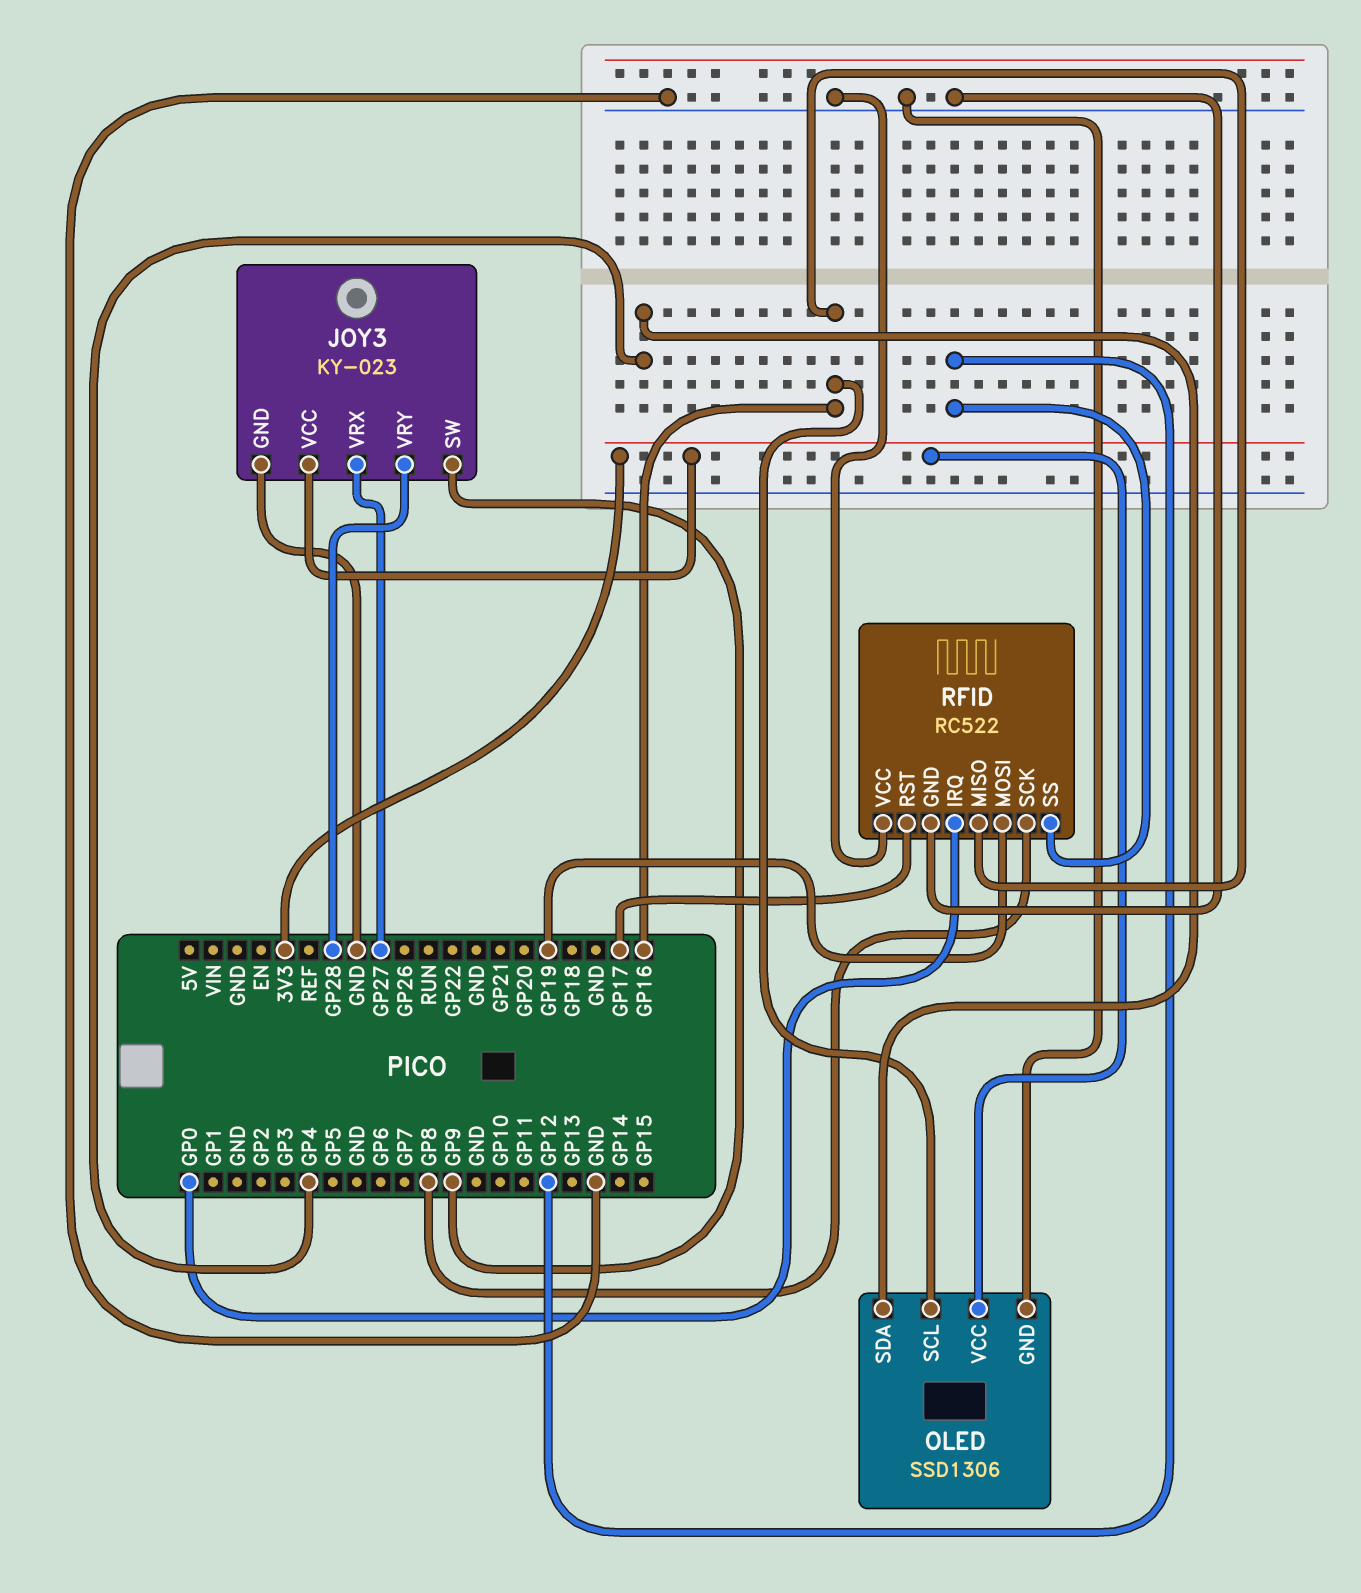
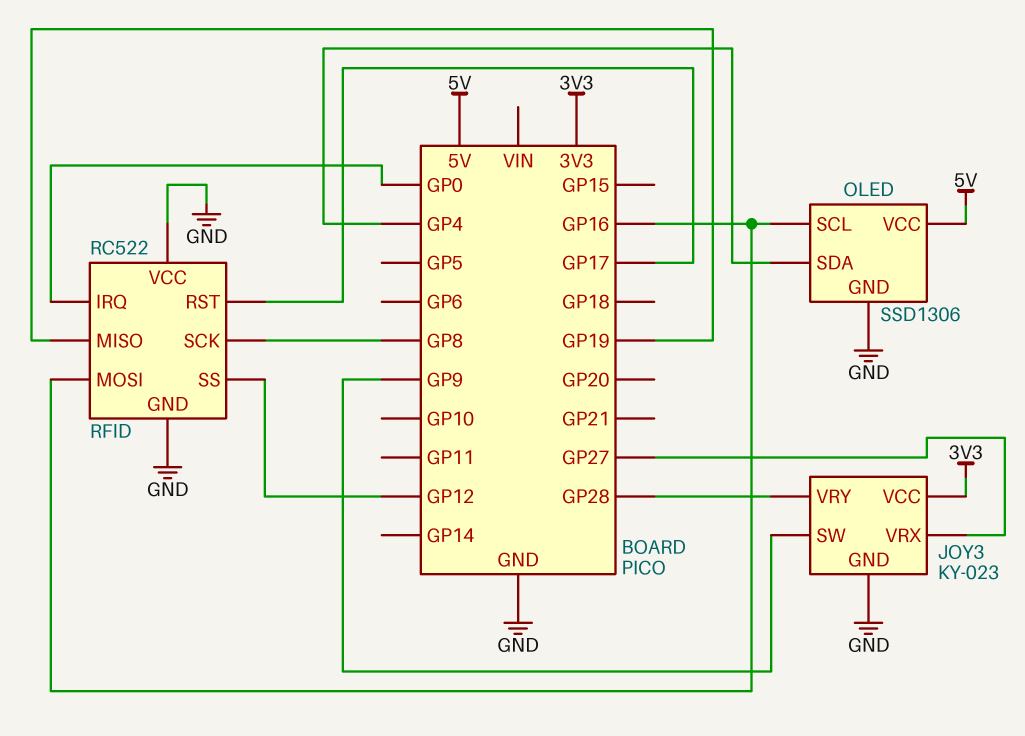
OLED pin VCC: 3V3 -> 5V
RFID pin MISO: GP16 -> GP19
RFID pin MOSI: GP19 -> GP16

